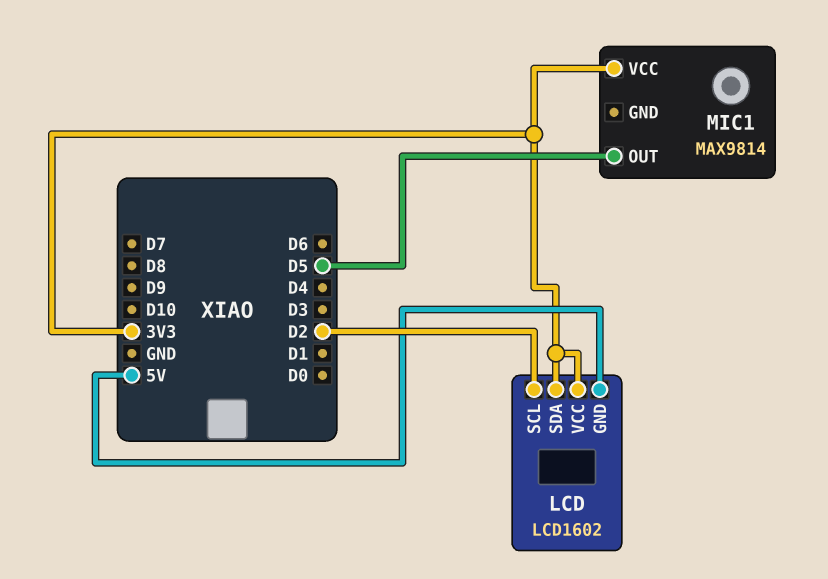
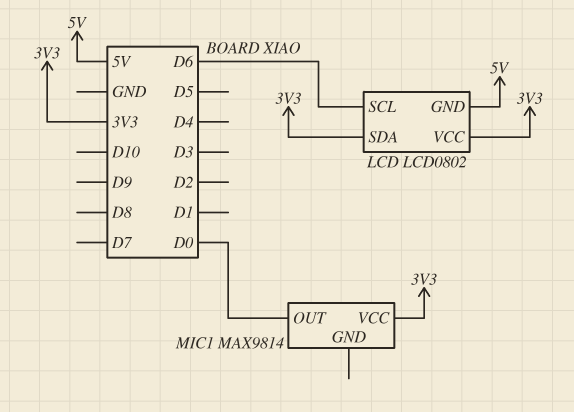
LCD: LCD1602 -> LCD0802
LCD pin SCL: D2 -> D6
MIC1 pin OUT: D5 -> D0

